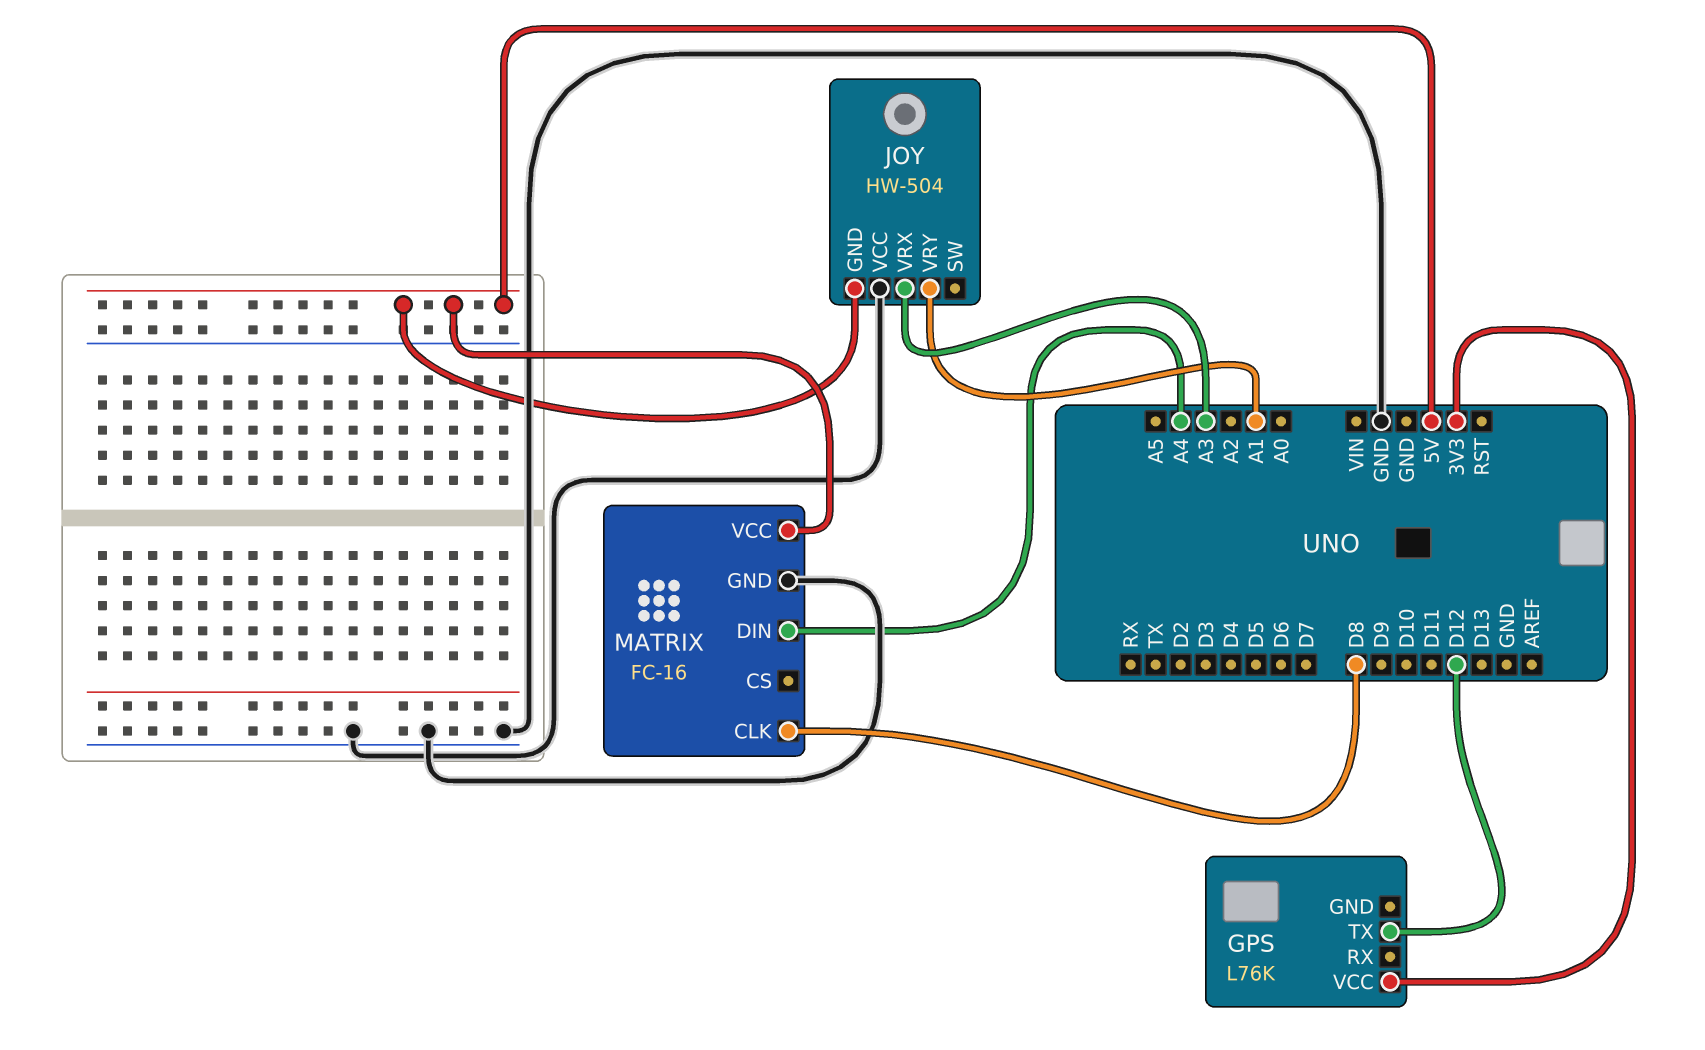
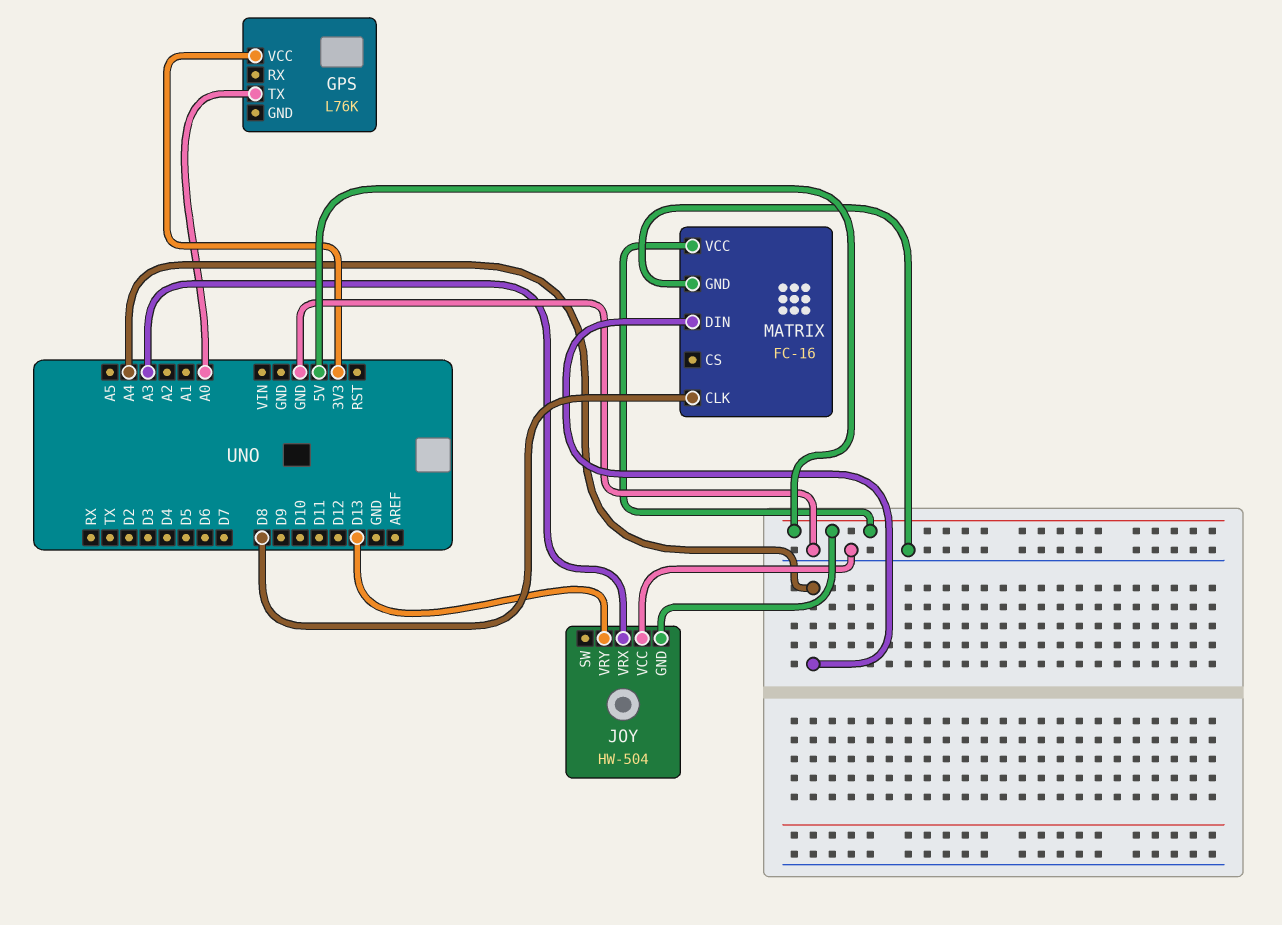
GPS pin TX: D12 -> A0
JOY pin VRY: A1 -> D13

